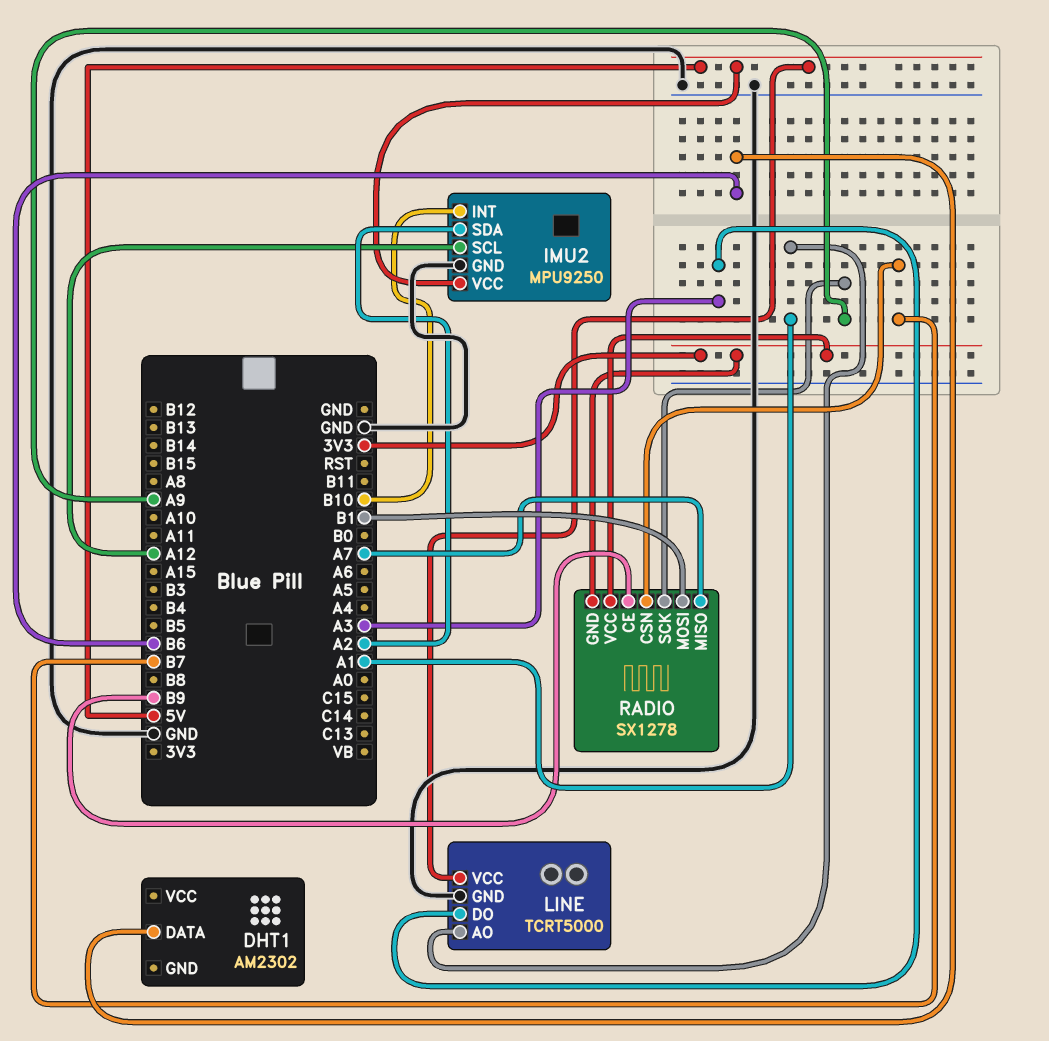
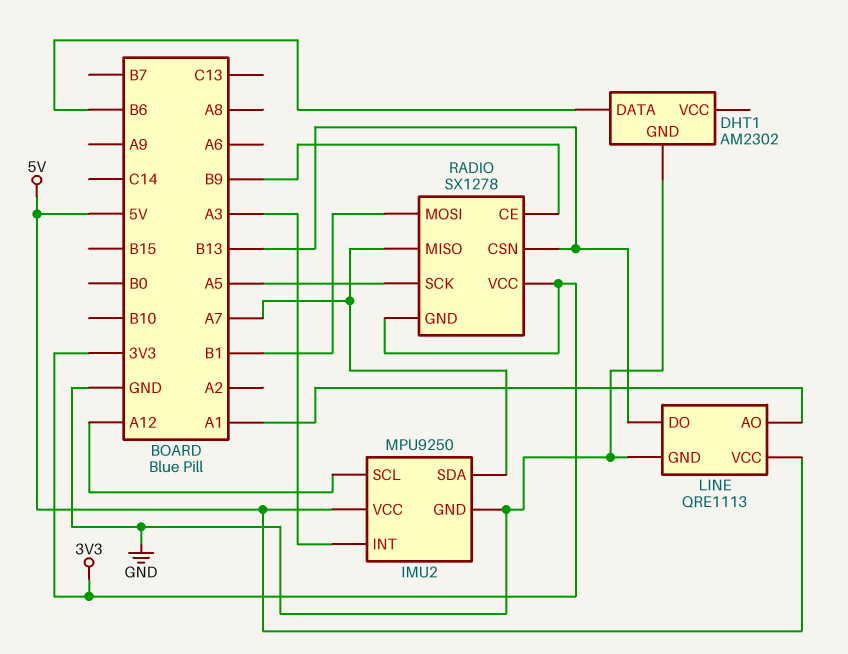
DHT1 pin GND: none -> GND
IMU2 pin INT: B10 -> A3
IMU2 pin SDA: A2 -> A7
LINE: TCRT5000 -> QRE1113
LINE pin DO: A3 -> B13
RADIO pin CSN: B7 -> B13
RADIO pin SCK: A9 -> A5

